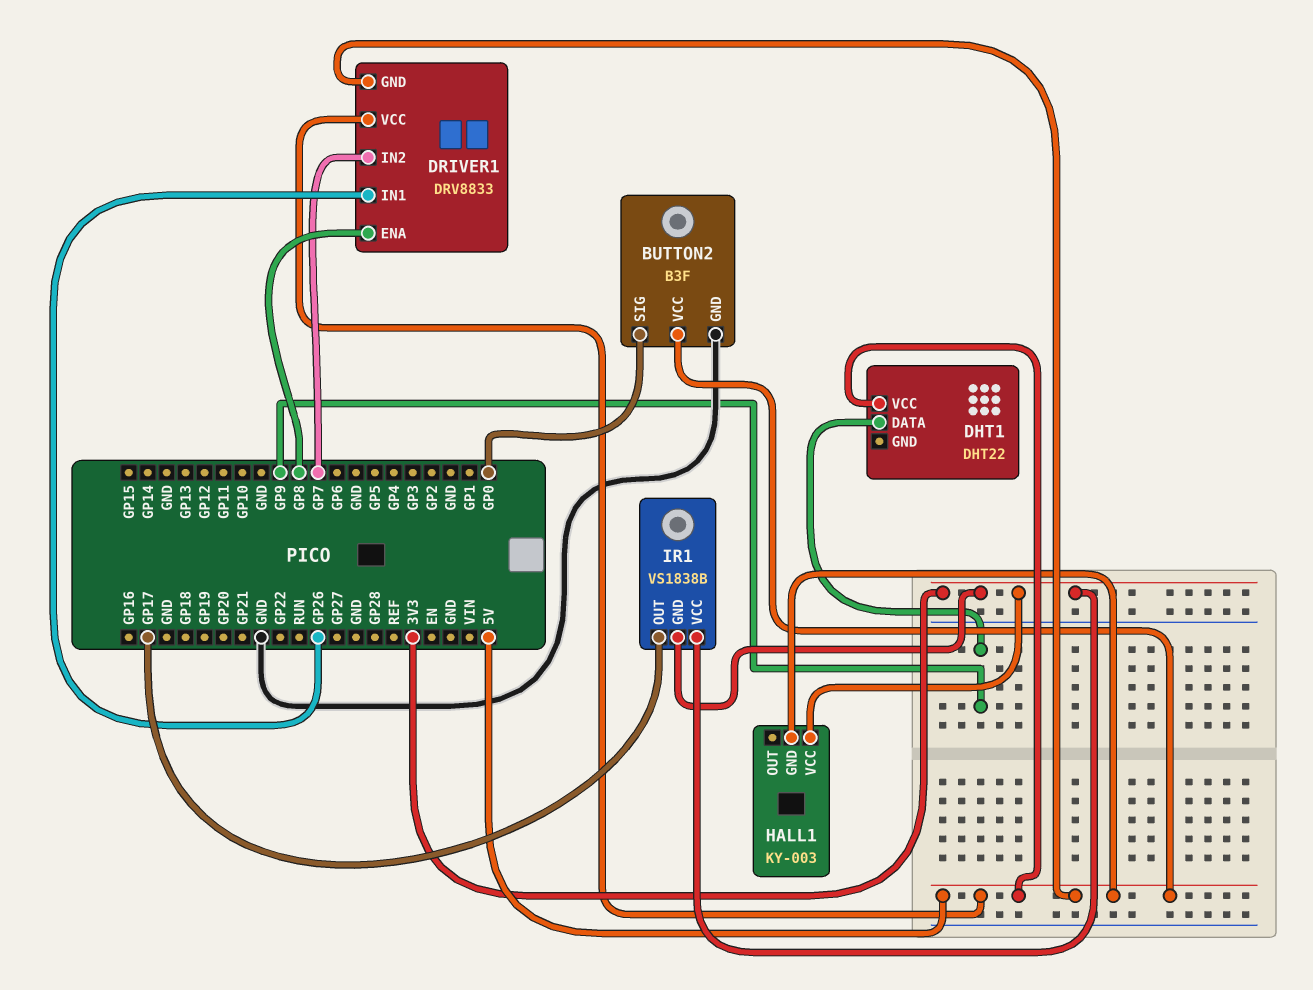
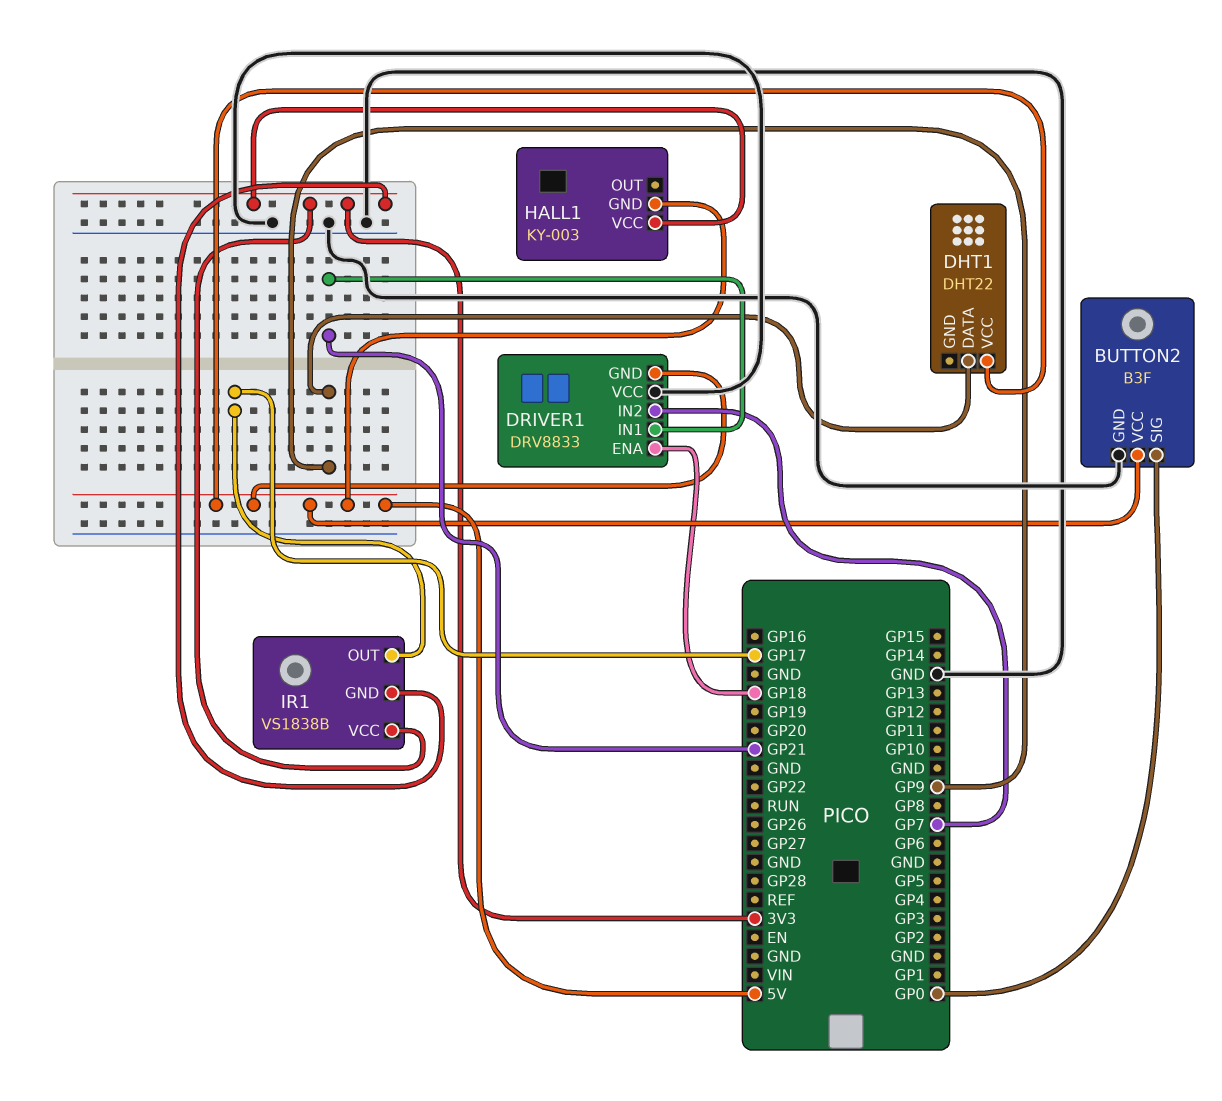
DRIVER1 pin ENA: GP8 -> GP18
DRIVER1 pin IN1: GP26 -> GP21
DRIVER1 pin VCC: 5V -> GND

